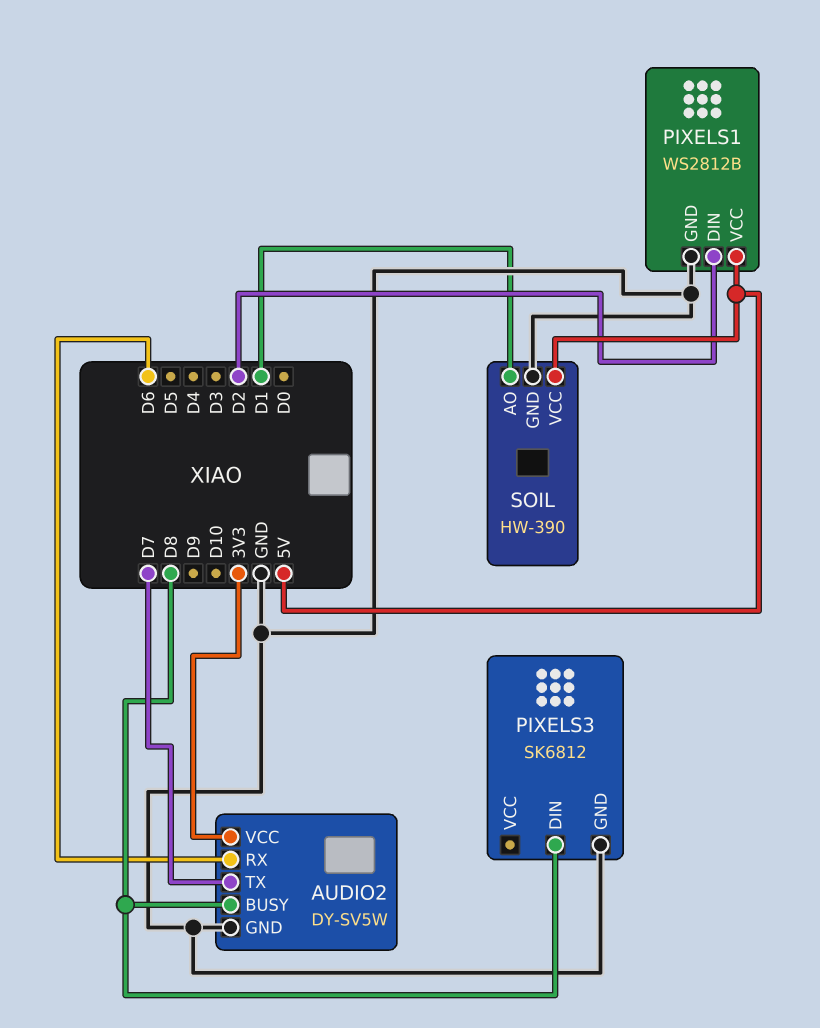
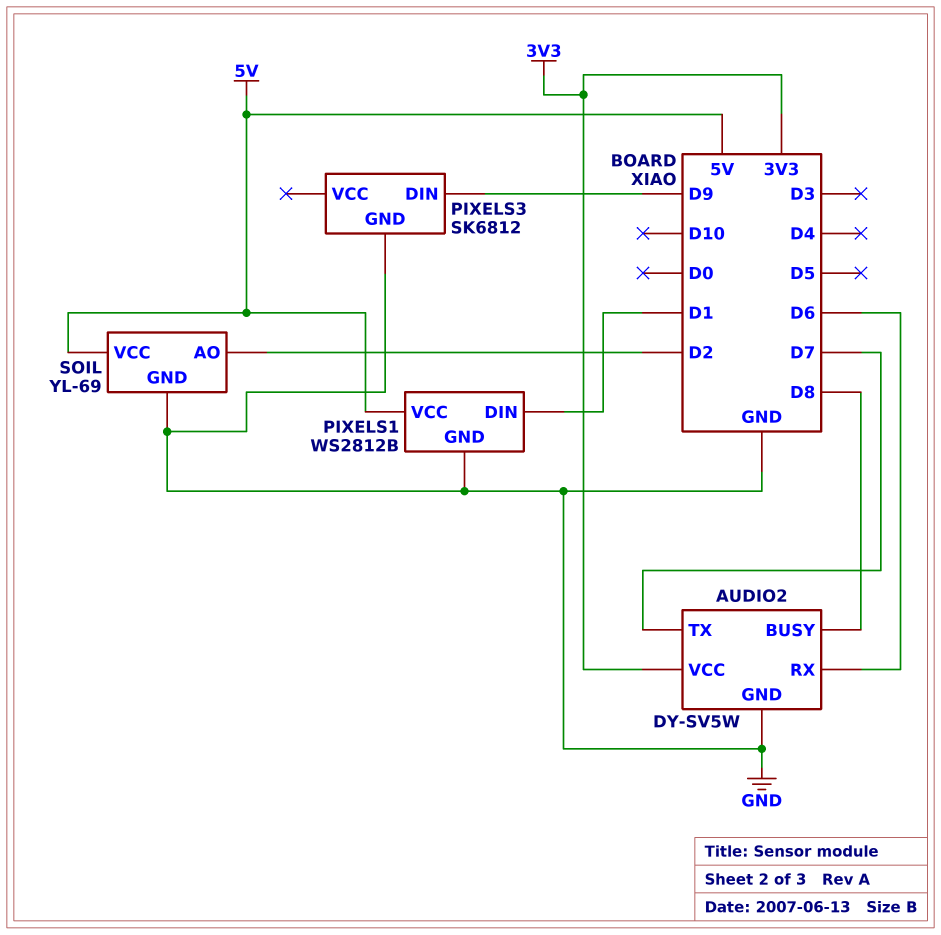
PIXELS1 pin DIN: D2 -> D1
PIXELS3 pin DIN: D8 -> D9
SOIL: HW-390 -> YL-69
SOIL pin AO: D1 -> D2

